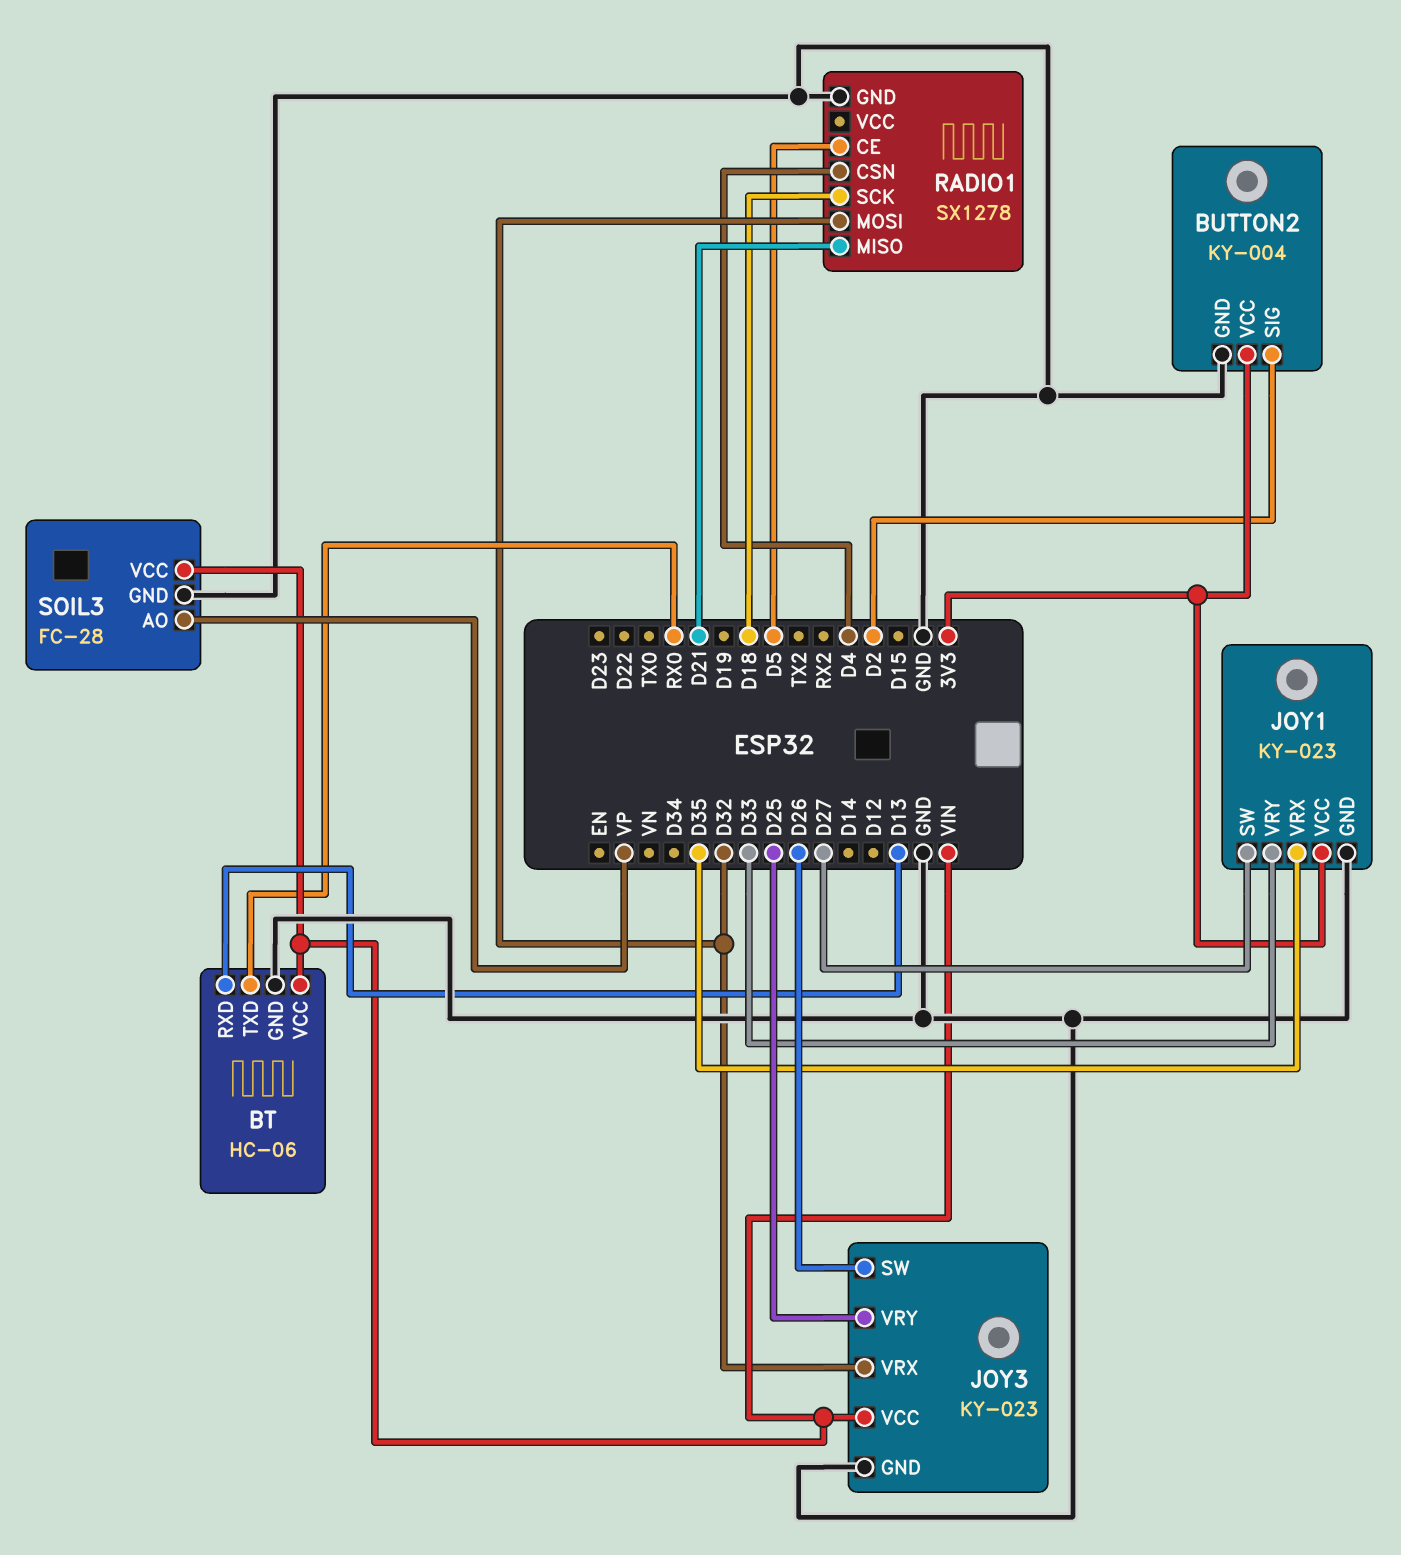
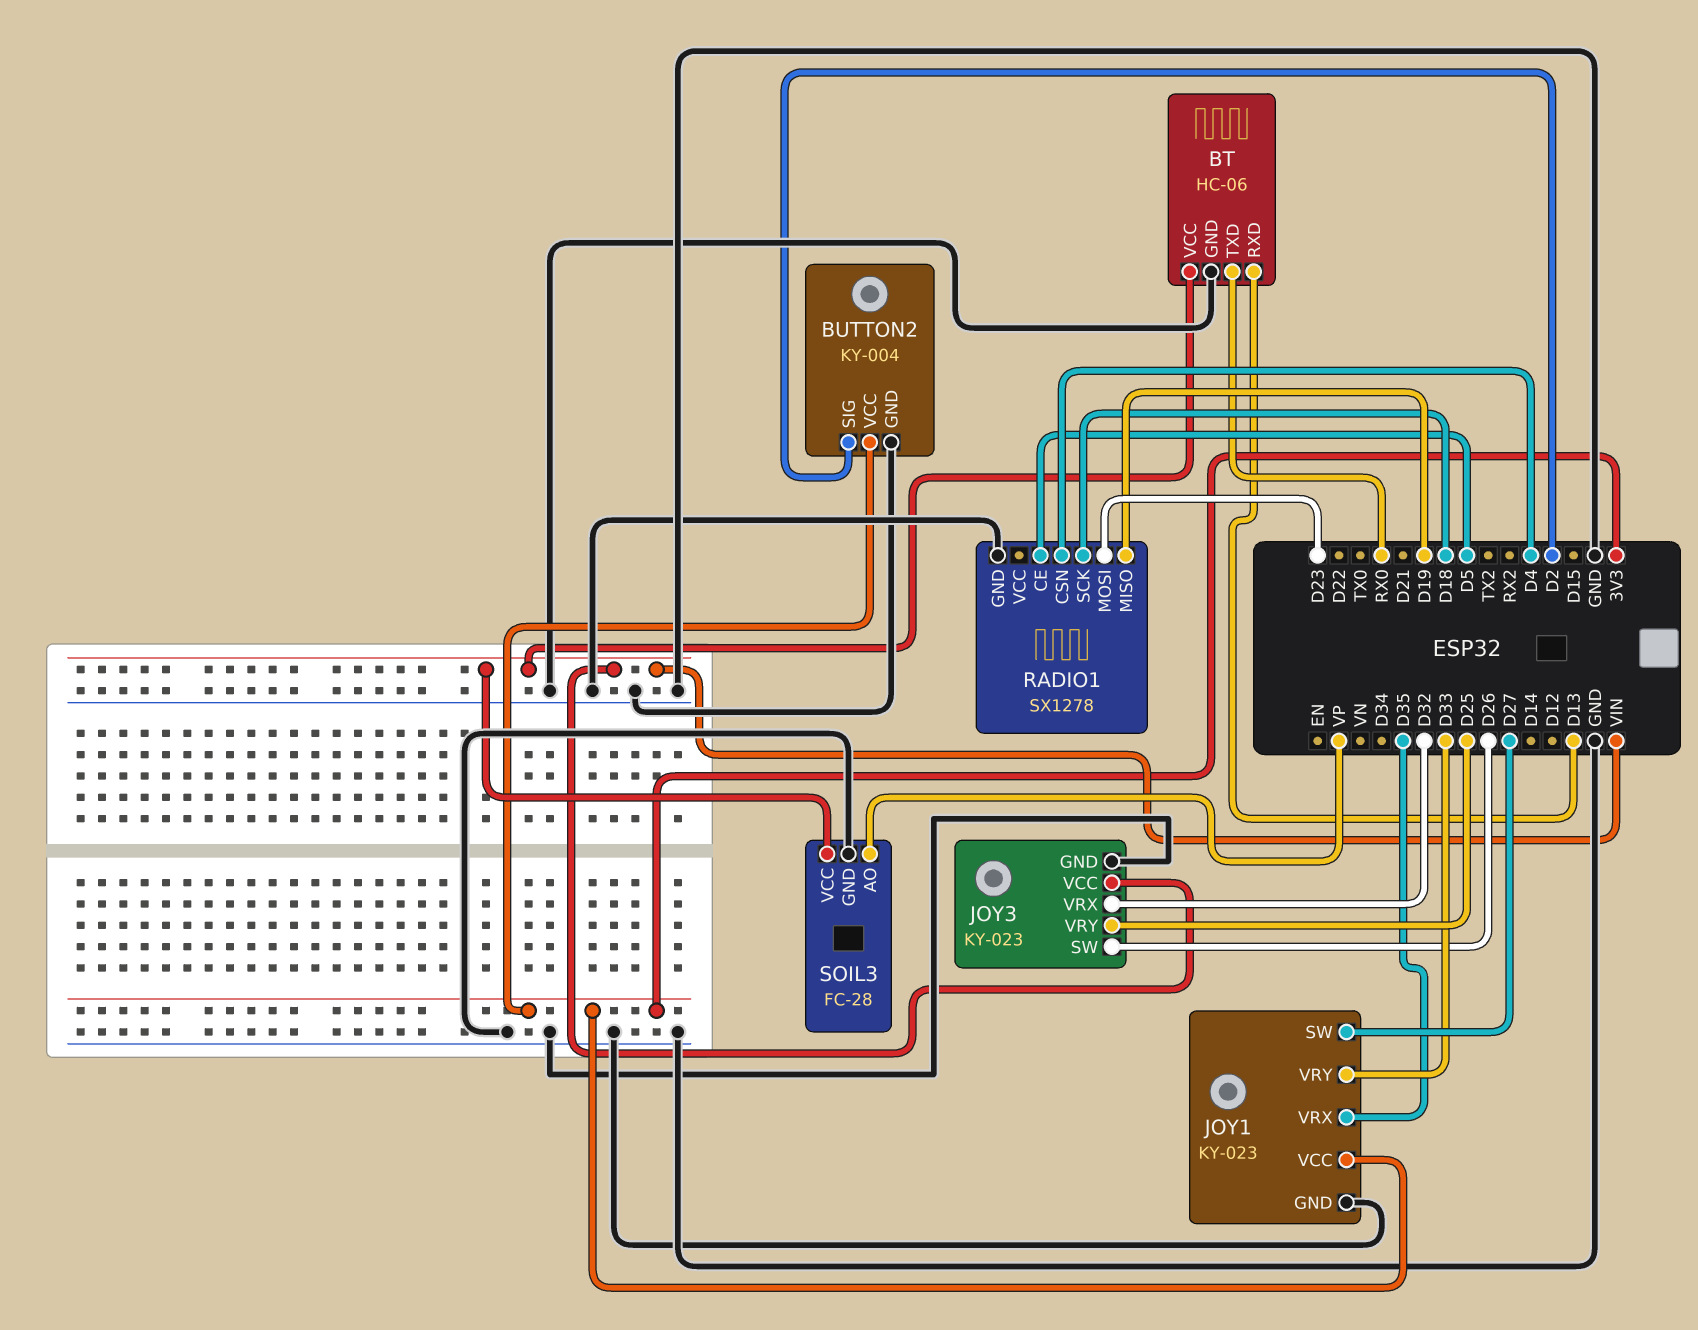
RADIO1 pin MISO: D21 -> D19
RADIO1 pin MOSI: D32 -> D23

